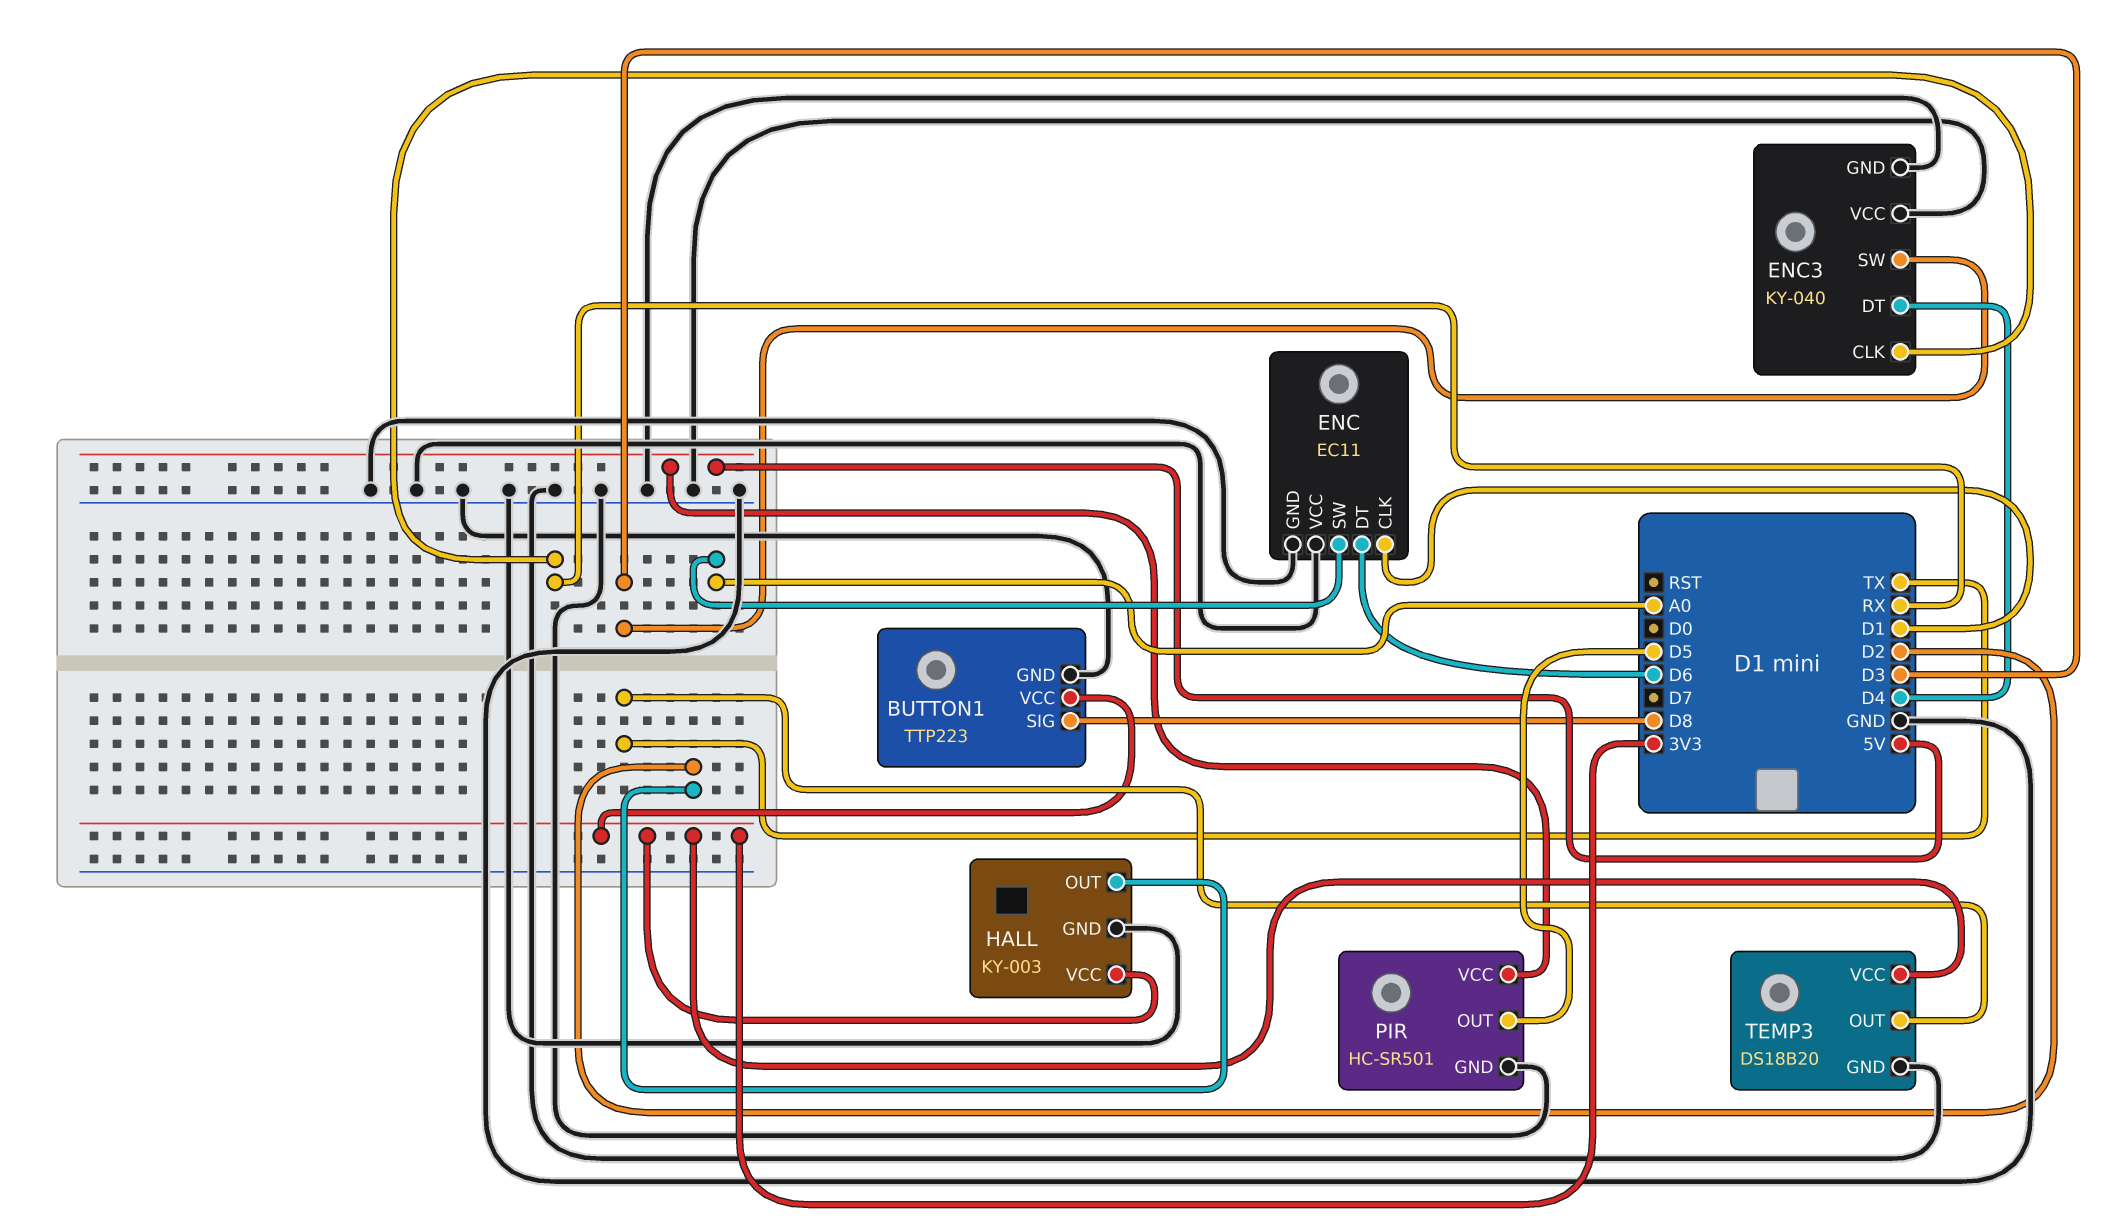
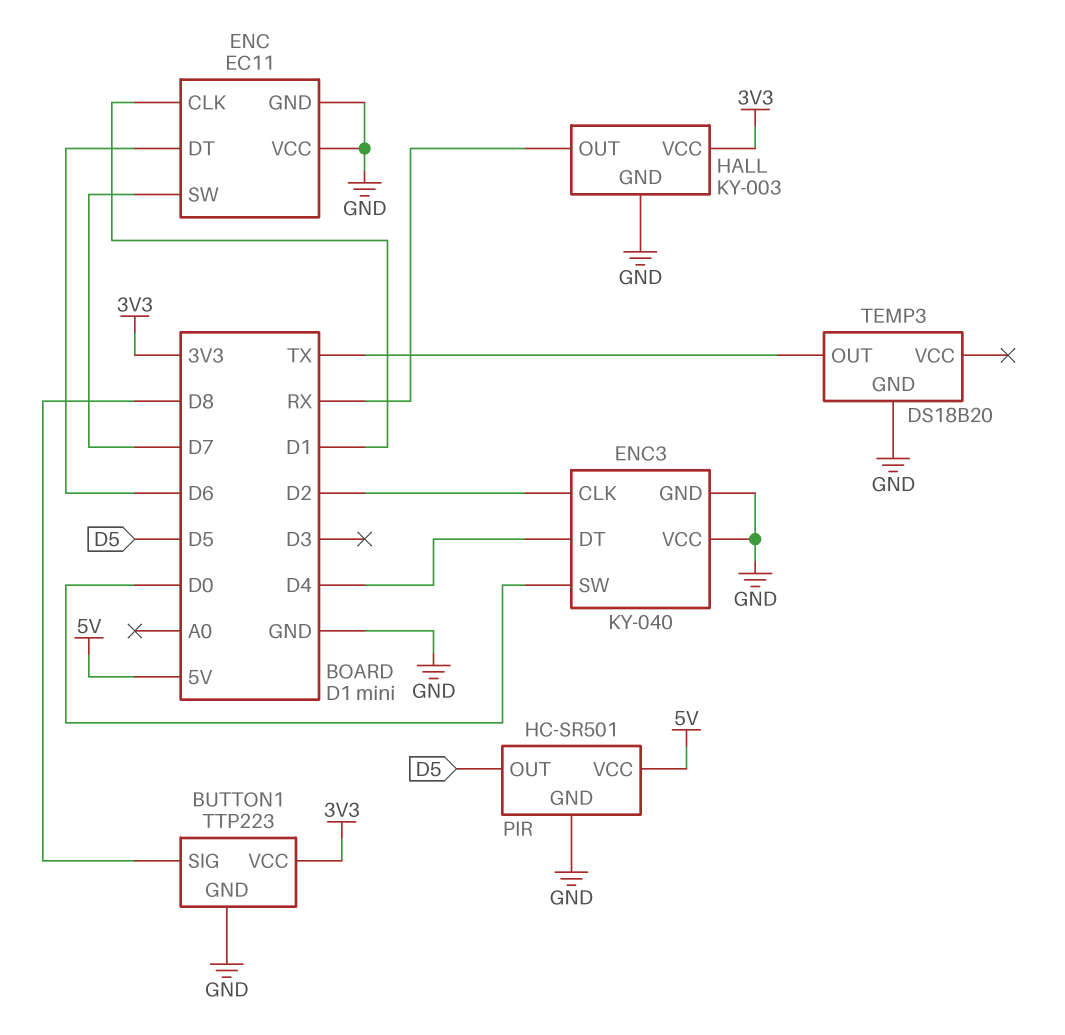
ENC pin SW: A0 -> D7
ENC3 pin CLK: RX -> D2
ENC3 pin SW: D3 -> D0
HALL pin OUT: D2 -> RX
TEMP3 pin VCC: 3V3 -> none

